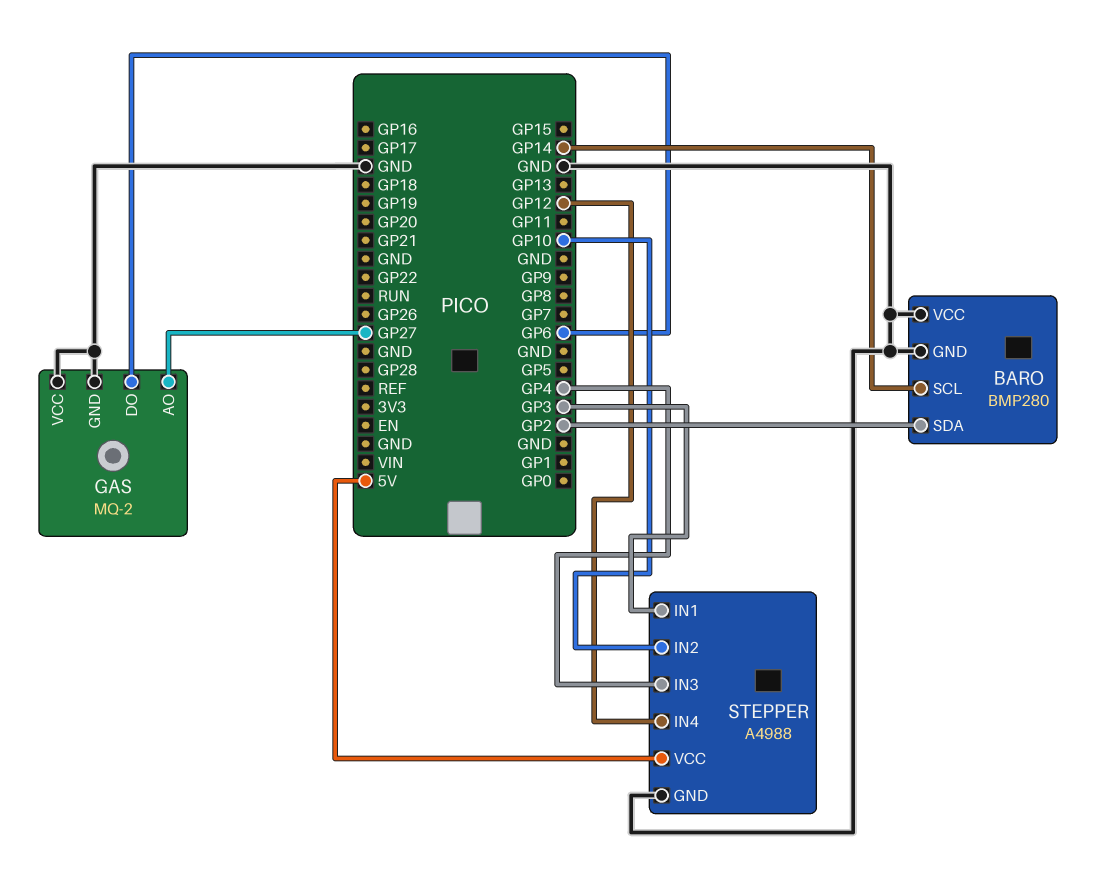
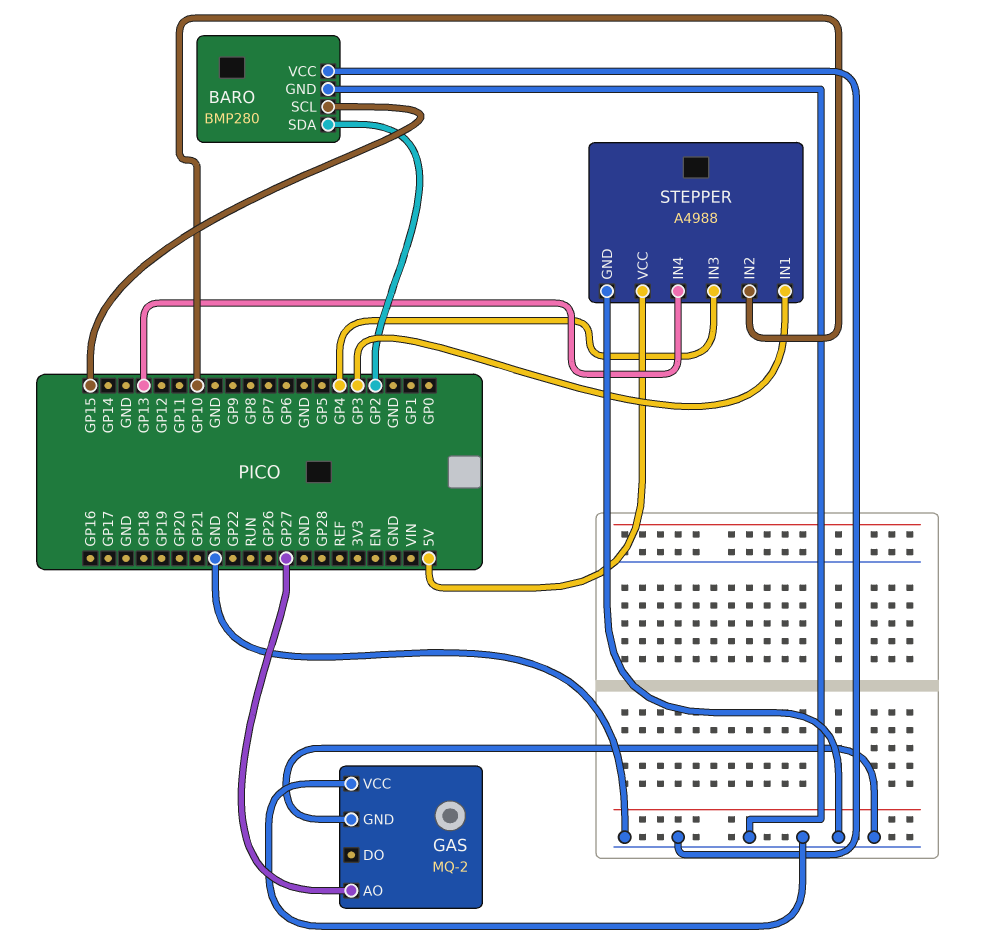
BARO pin SCL: GP14 -> GP15
GAS pin DO: GP6 -> none
STEPPER pin IN4: GP12 -> GP13

